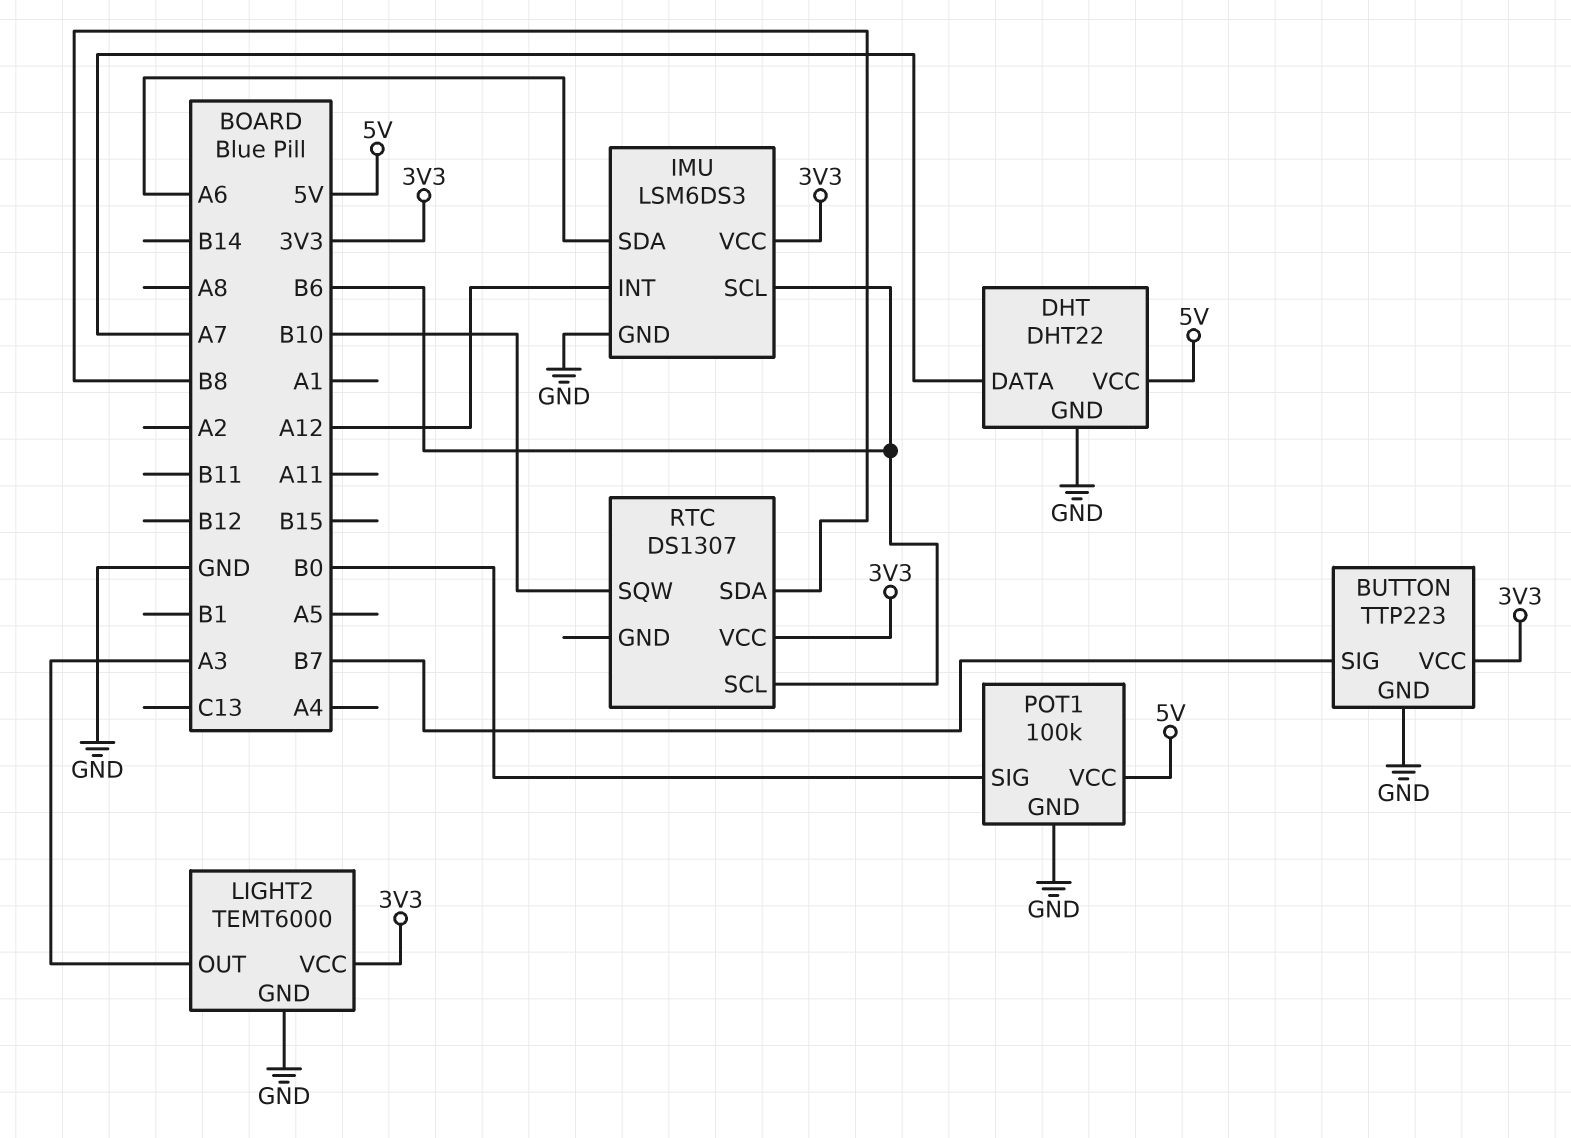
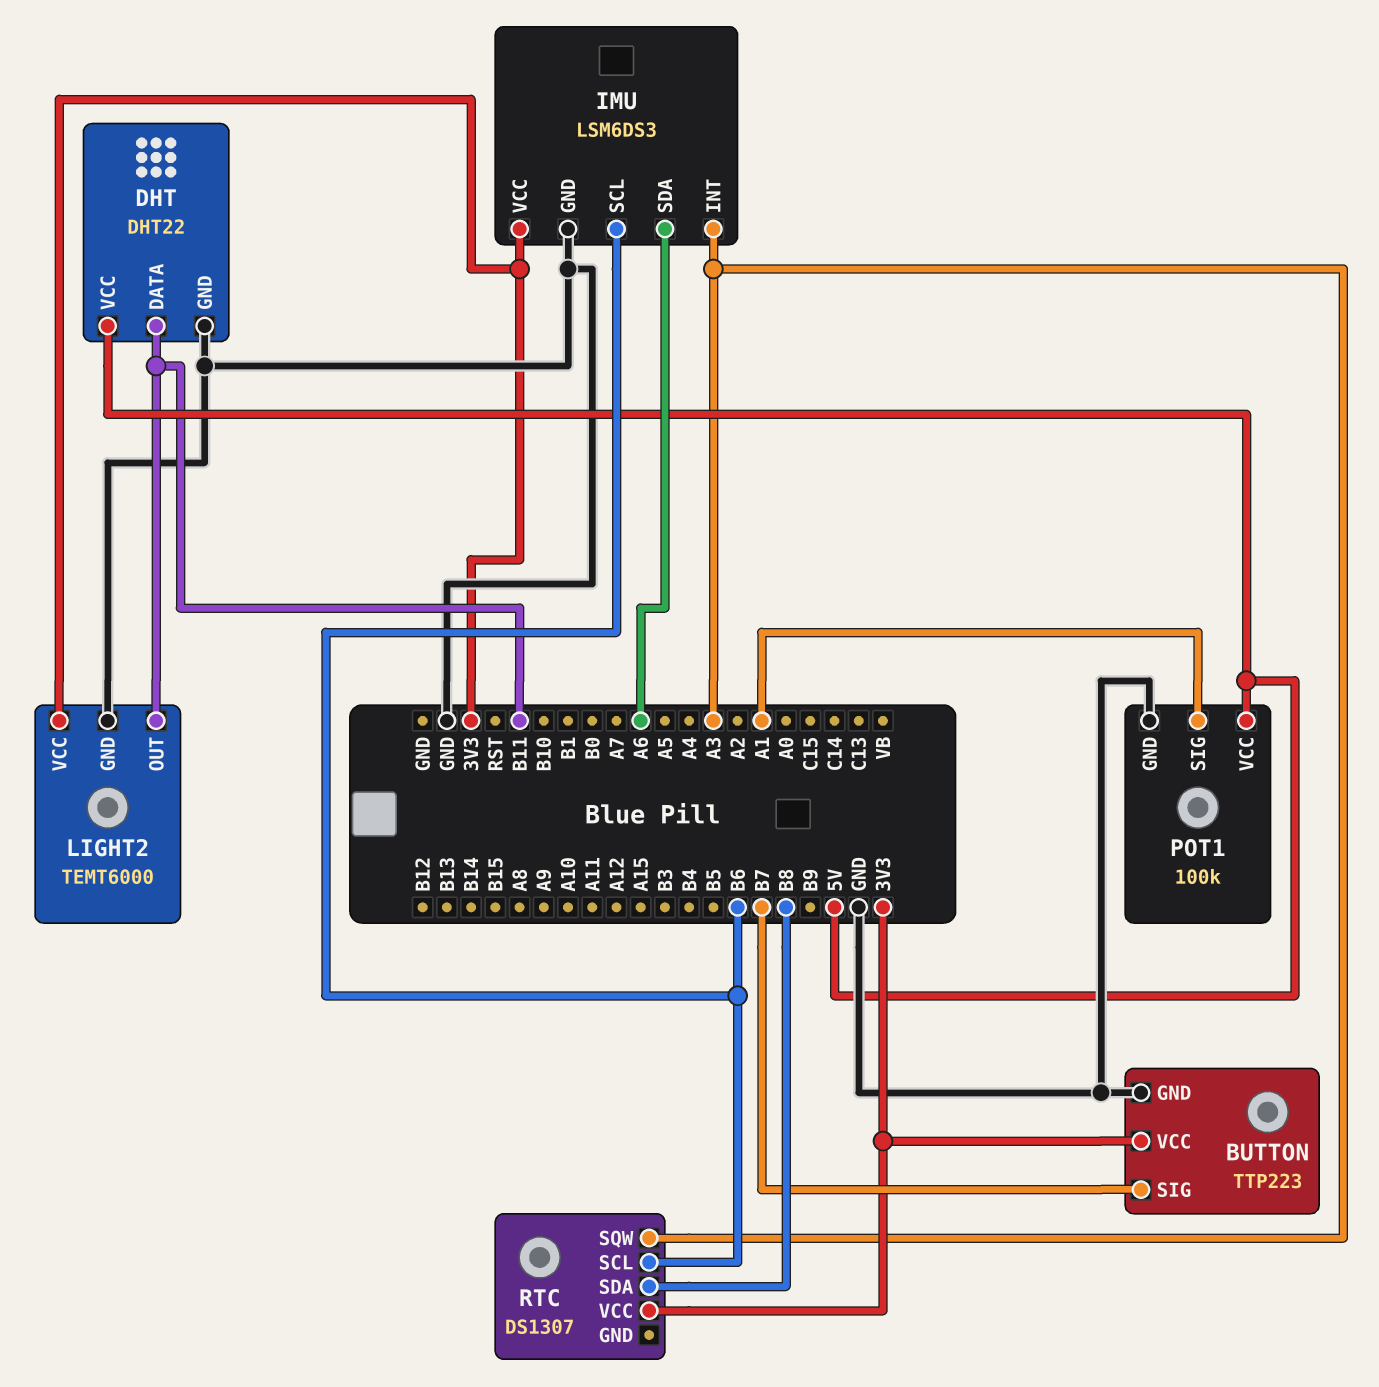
DHT pin DATA: A7 -> B11
IMU pin INT: A12 -> A3
LIGHT2 pin OUT: A3 -> B11
POT1 pin SIG: B0 -> A1
RTC pin SQW: B10 -> A3

